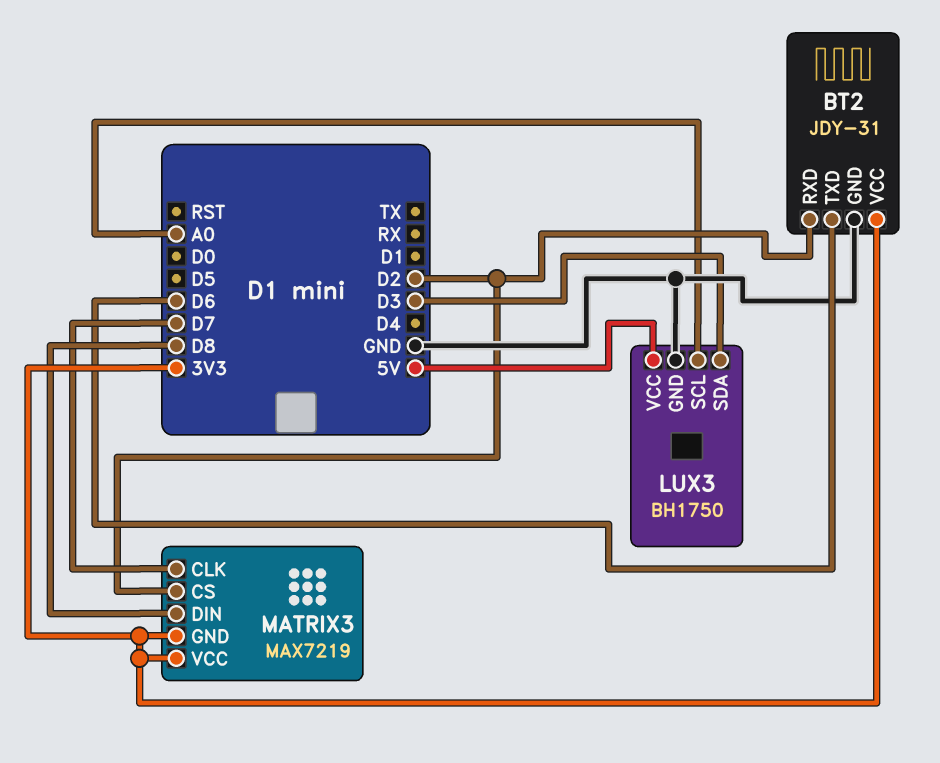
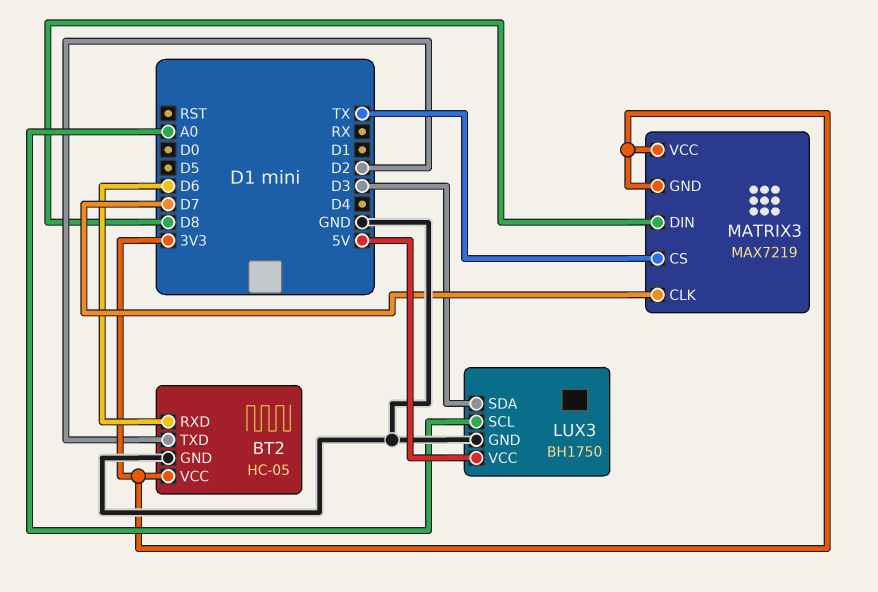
BT2: JDY-31 -> HC-05
BT2 pin RXD: D2 -> D6
BT2 pin TXD: D6 -> D2
MATRIX3 pin CS: D2 -> TX

